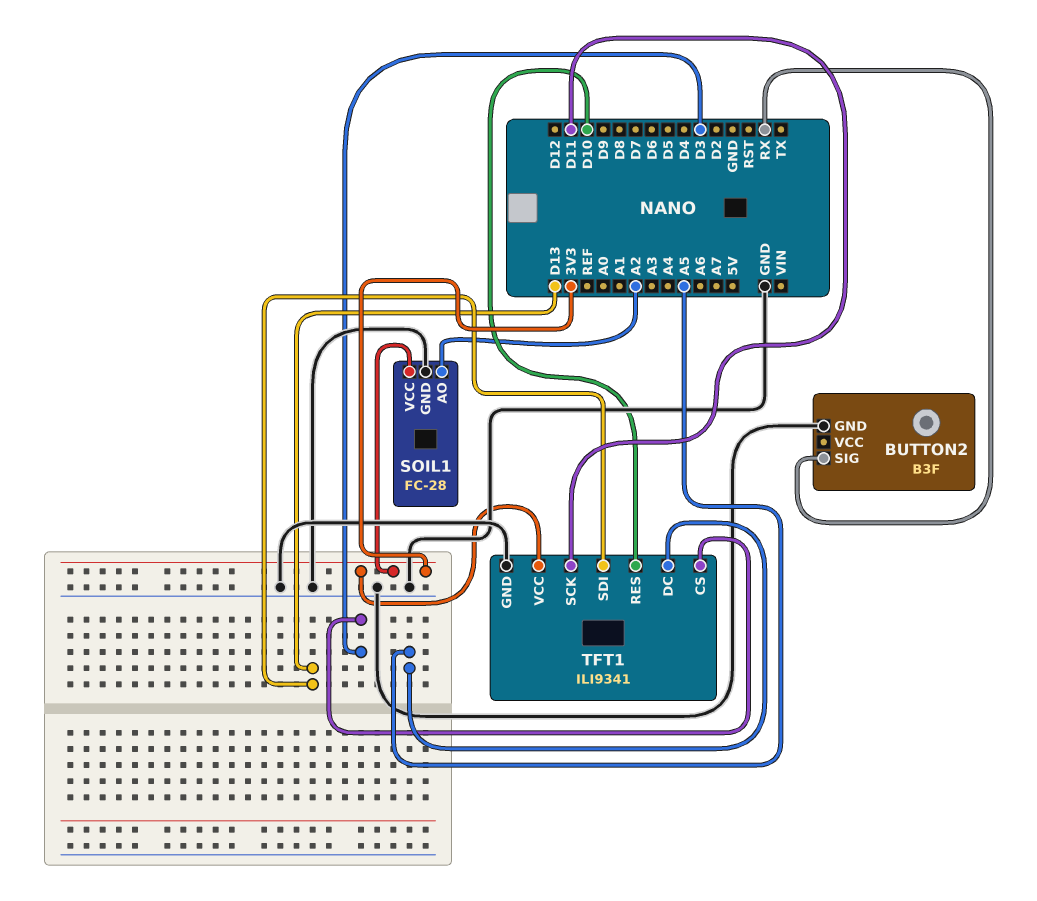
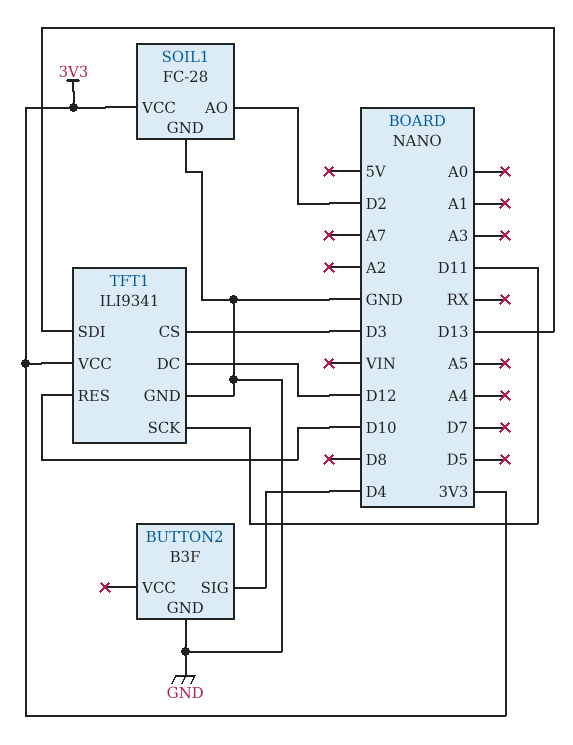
BUTTON2 pin SIG: RX -> D4
SOIL1 pin AO: A2 -> D2
TFT1 pin DC: A5 -> D12

